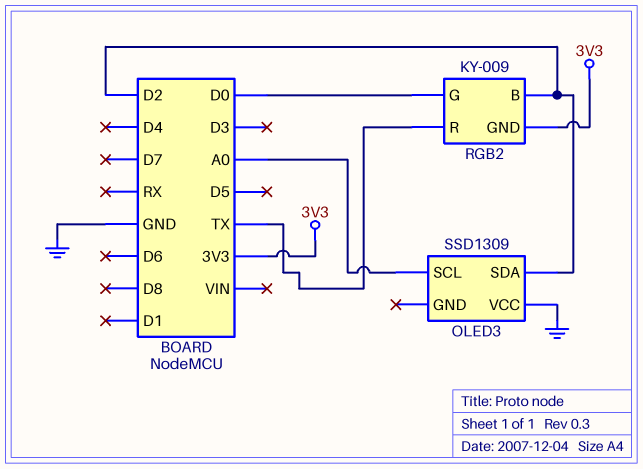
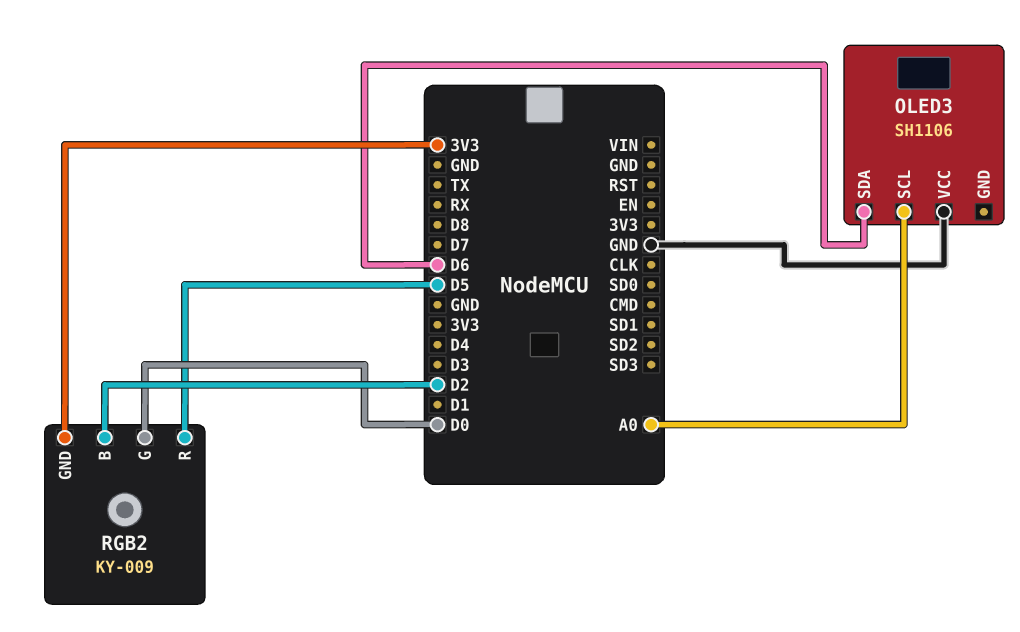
OLED3: SSD1309 -> SH1106
OLED3 pin SDA: D2 -> D6
RGB2 pin R: TX -> D5

